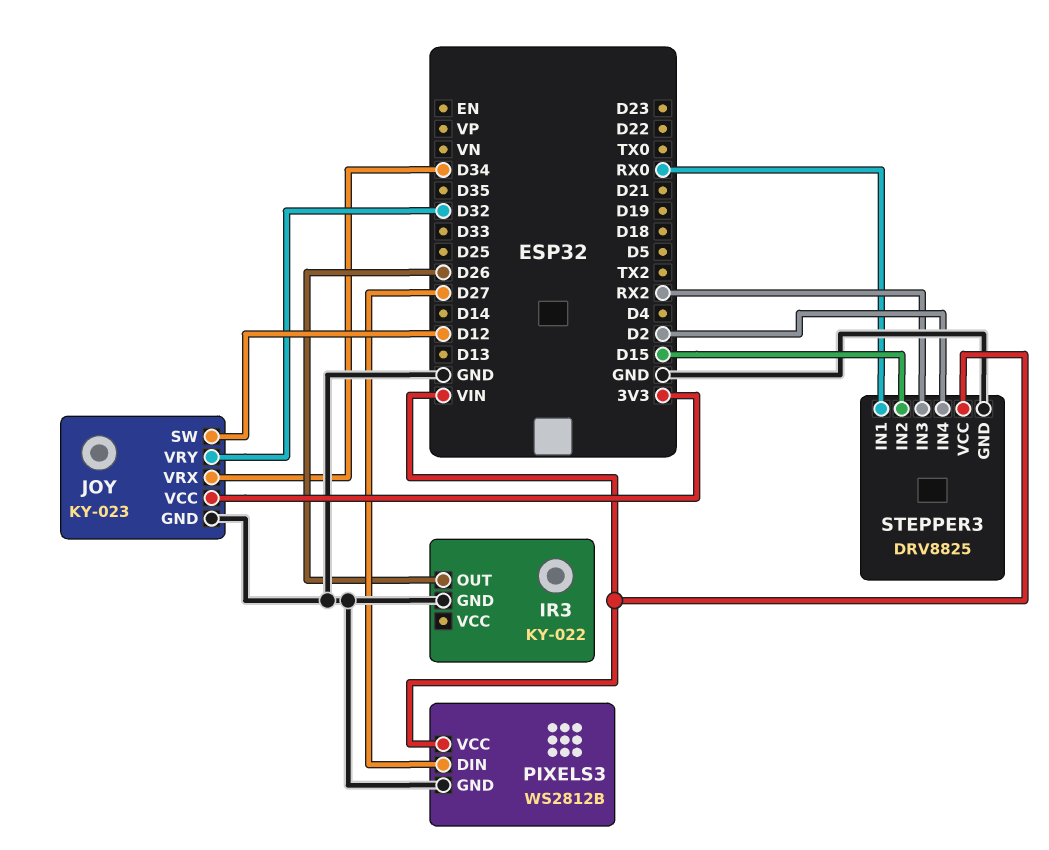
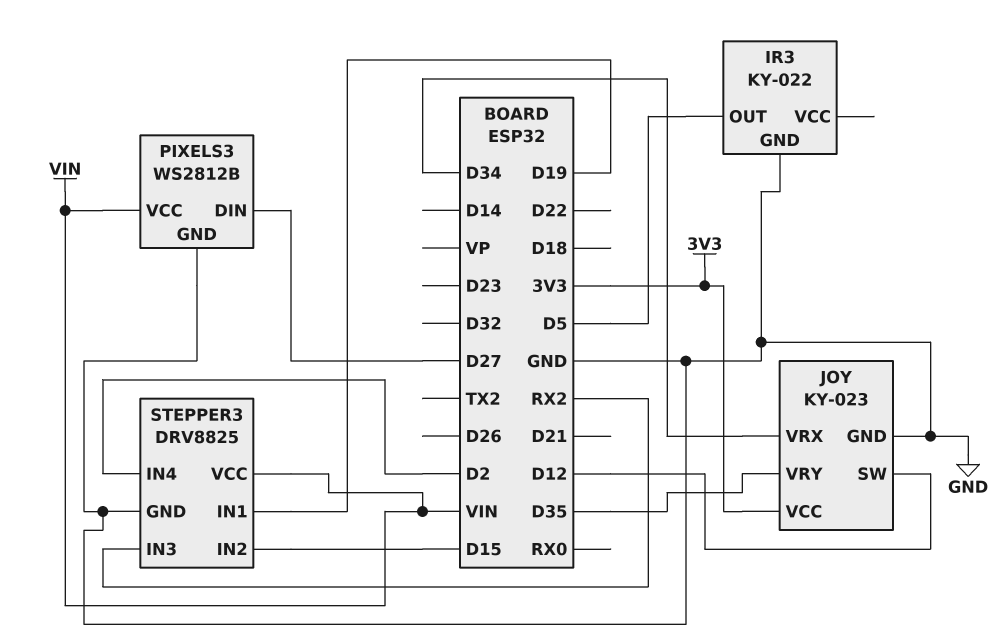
IR3 pin OUT: D26 -> D5
JOY pin VRY: D32 -> D35
STEPPER3 pin IN1: RX0 -> D19

